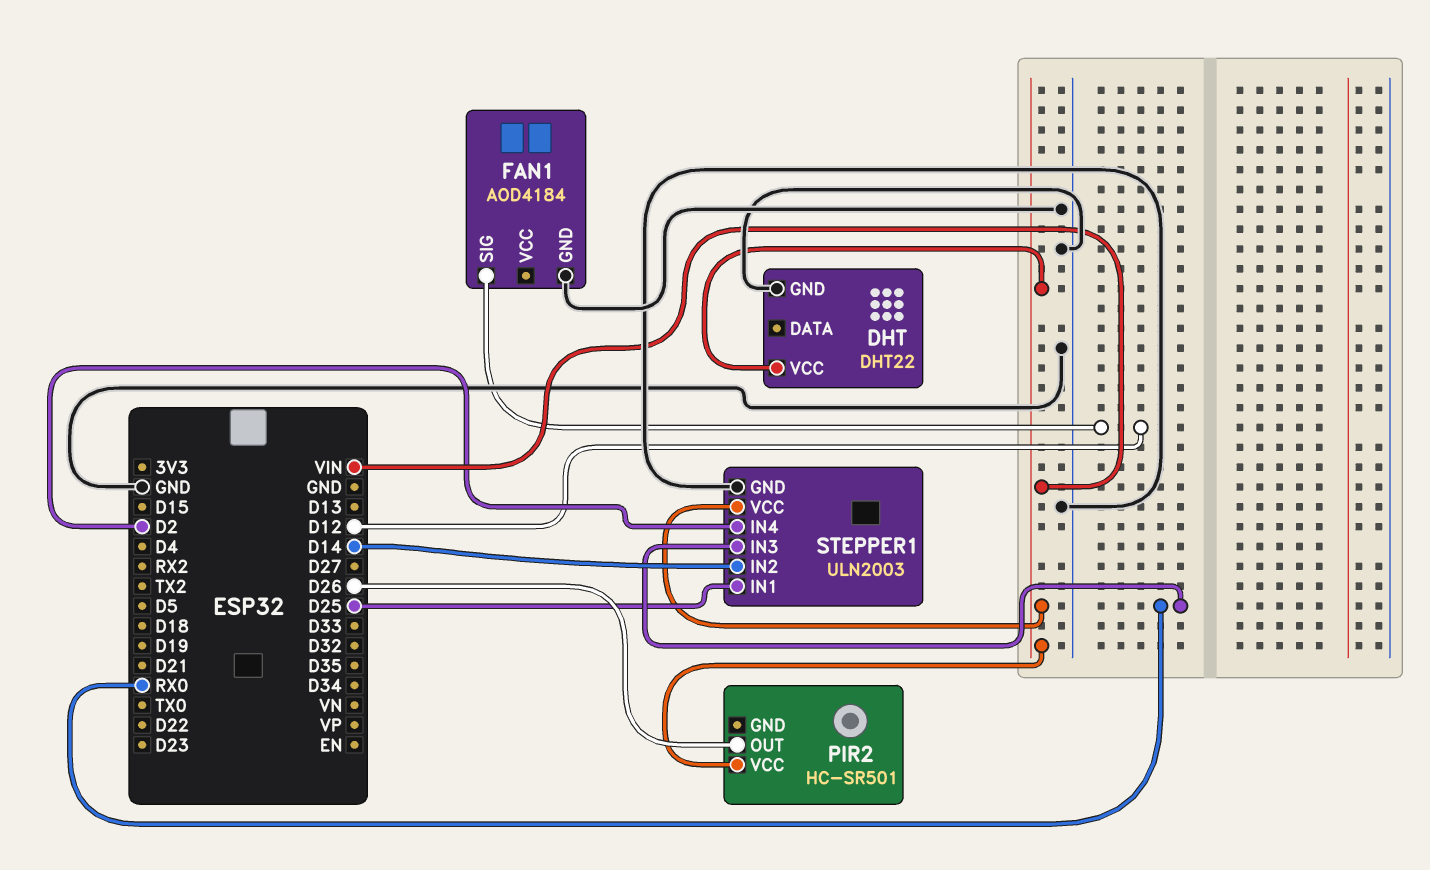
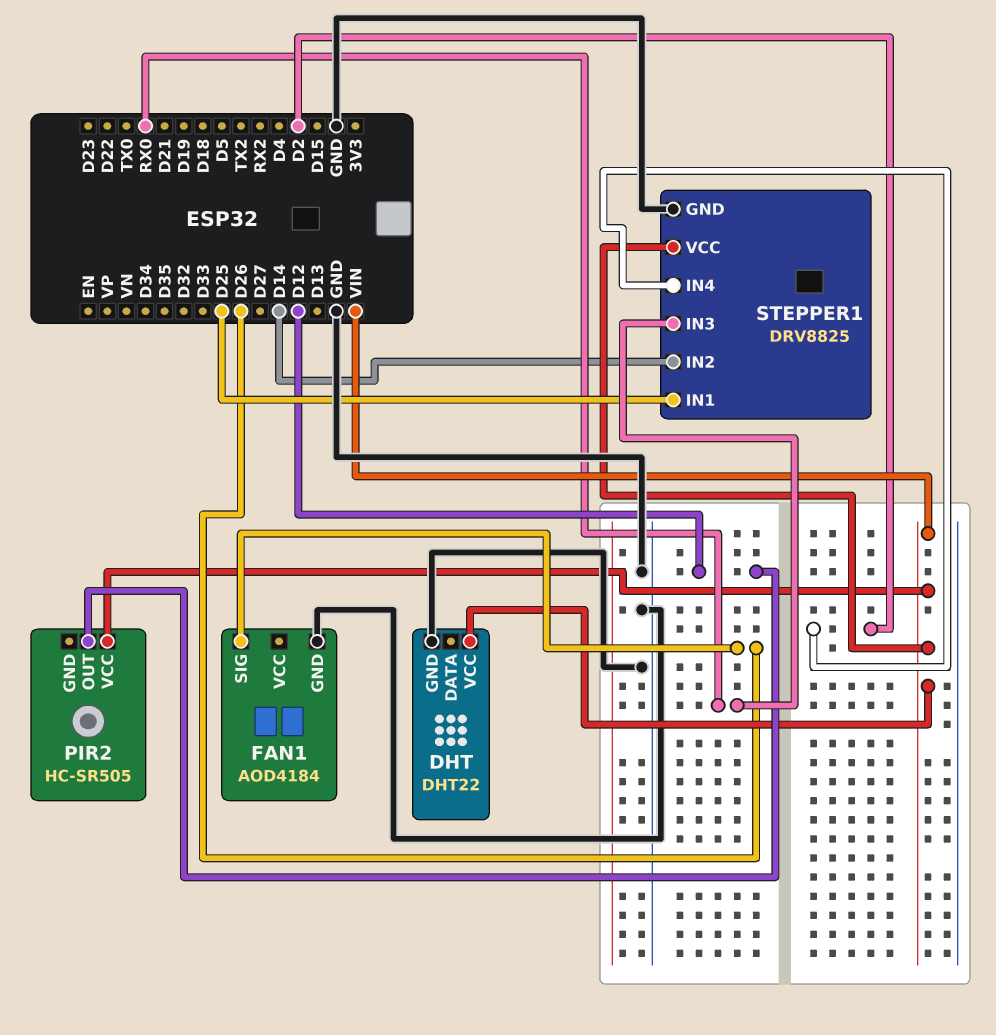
FAN1 pin SIG: D12 -> D26
PIR2: HC-SR501 -> HC-SR505
PIR2 pin OUT: D26 -> D12
STEPPER1: ULN2003 -> DRV8825

